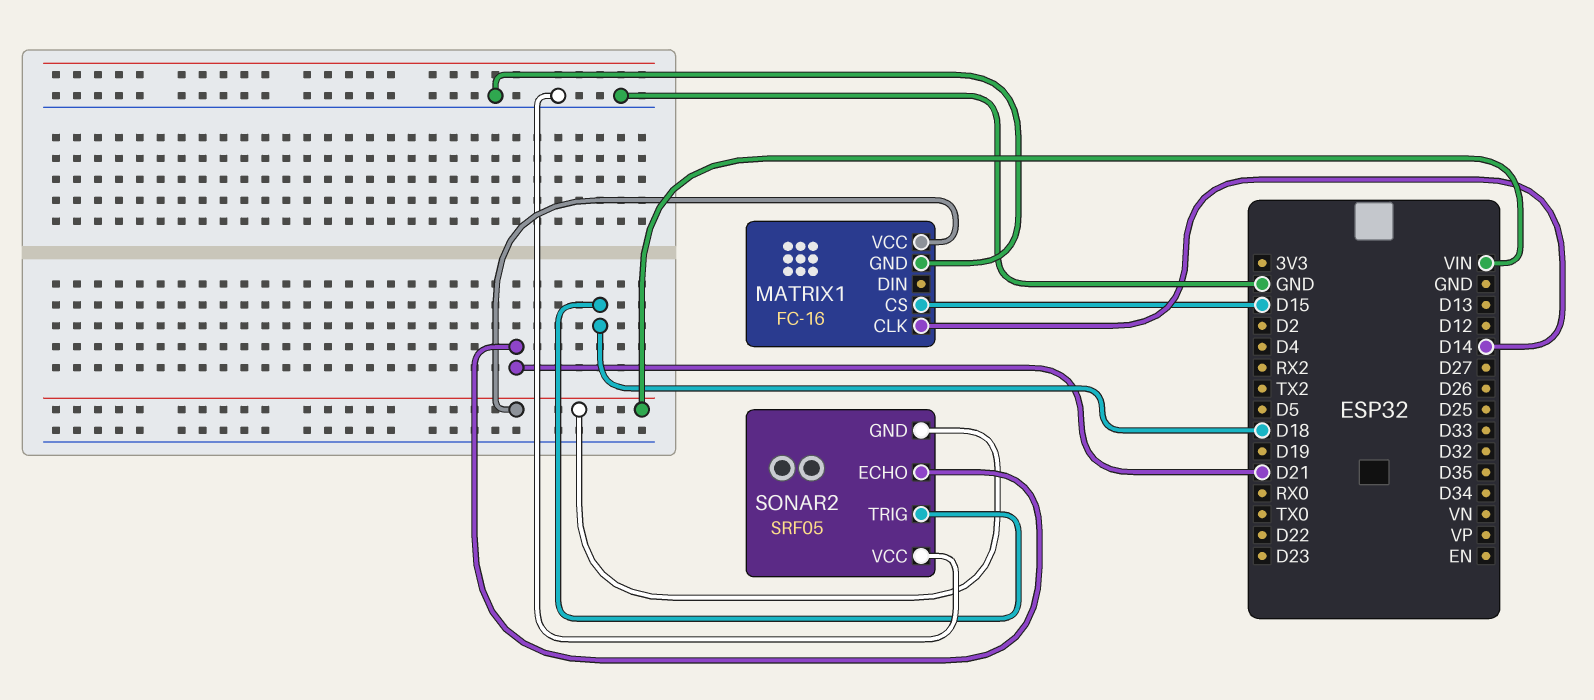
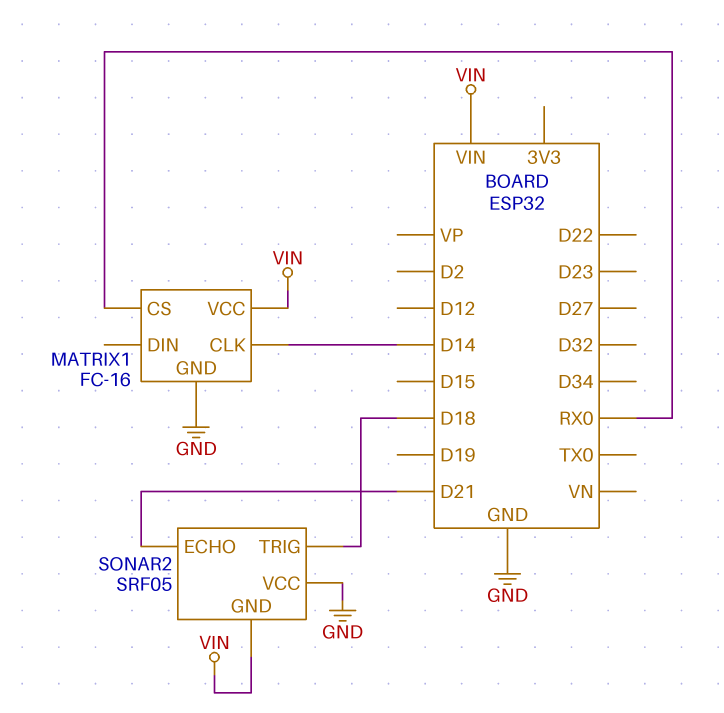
MATRIX1 pin CS: D15 -> RX0

